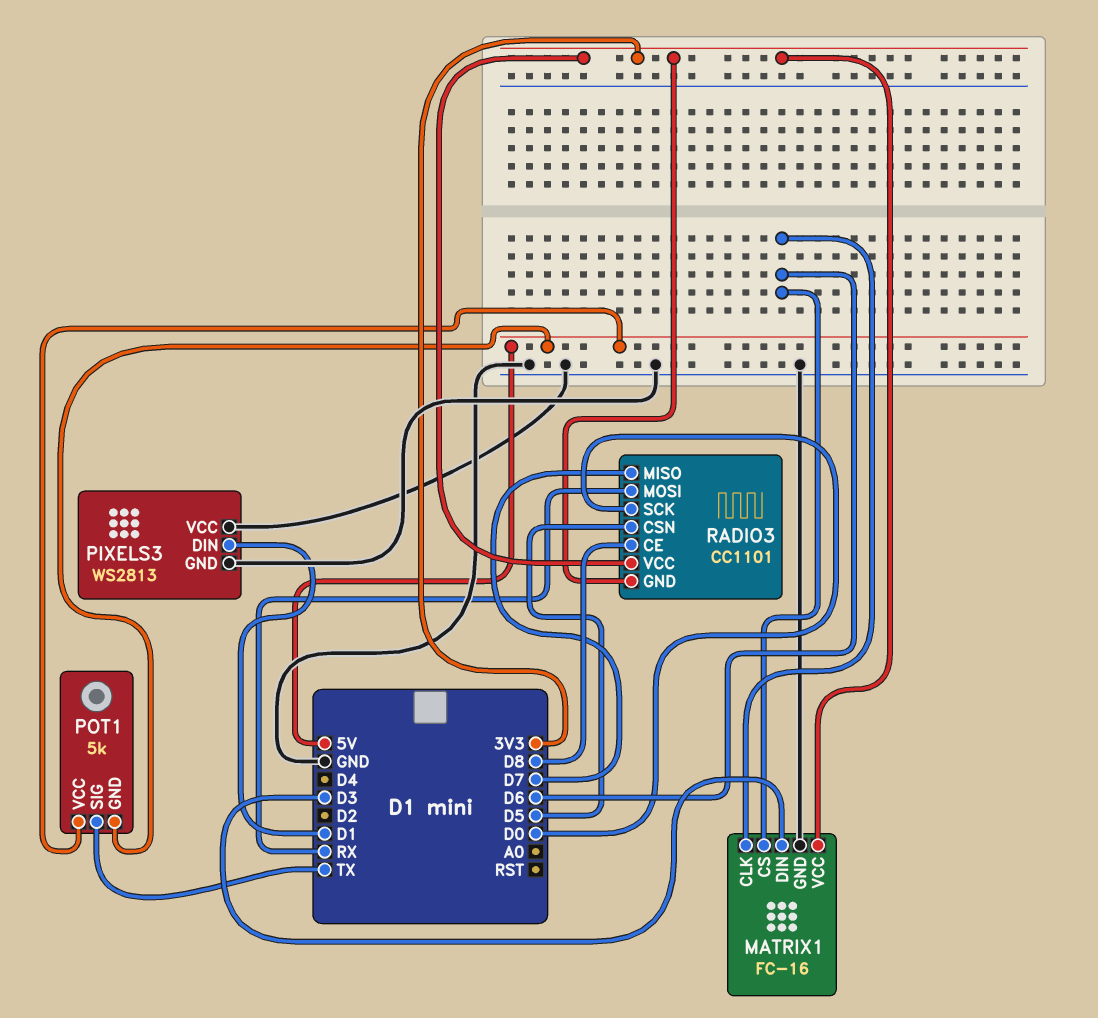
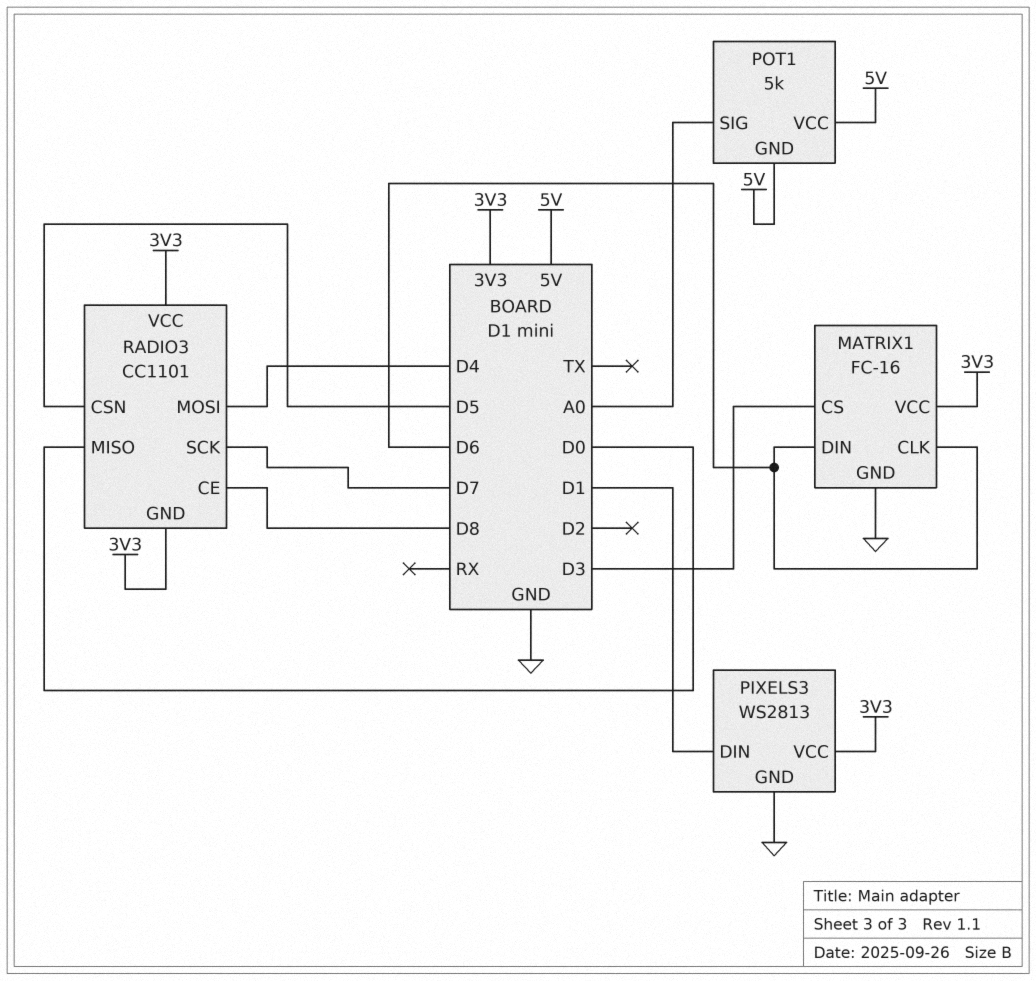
MATRIX1 pin CS: D6 -> D3
MATRIX1 pin DIN: D3 -> D6
PIXELS3 pin VCC: GND -> 3V3
POT1 pin SIG: TX -> A0
RADIO3 pin MISO: D7 -> D0
RADIO3 pin MOSI: RX -> D4
RADIO3 pin SCK: D0 -> D7

